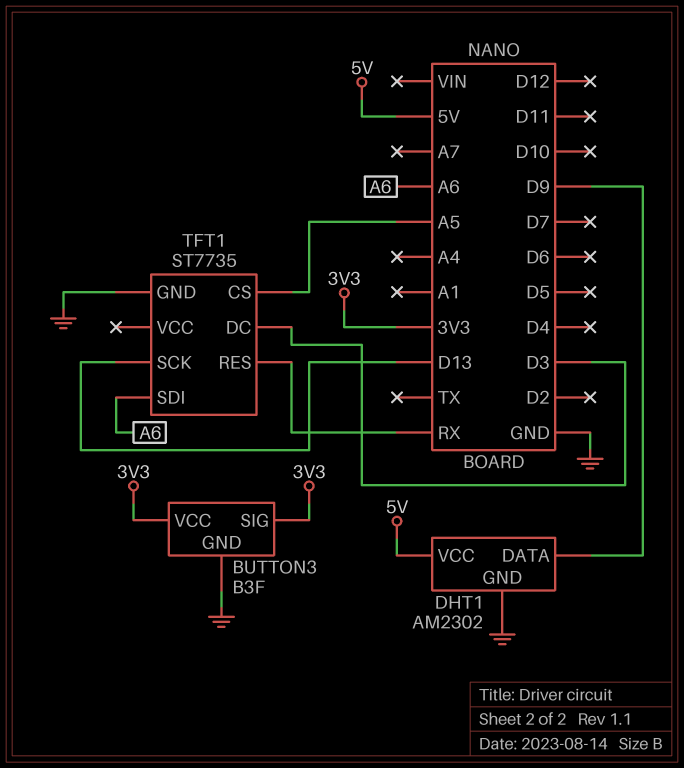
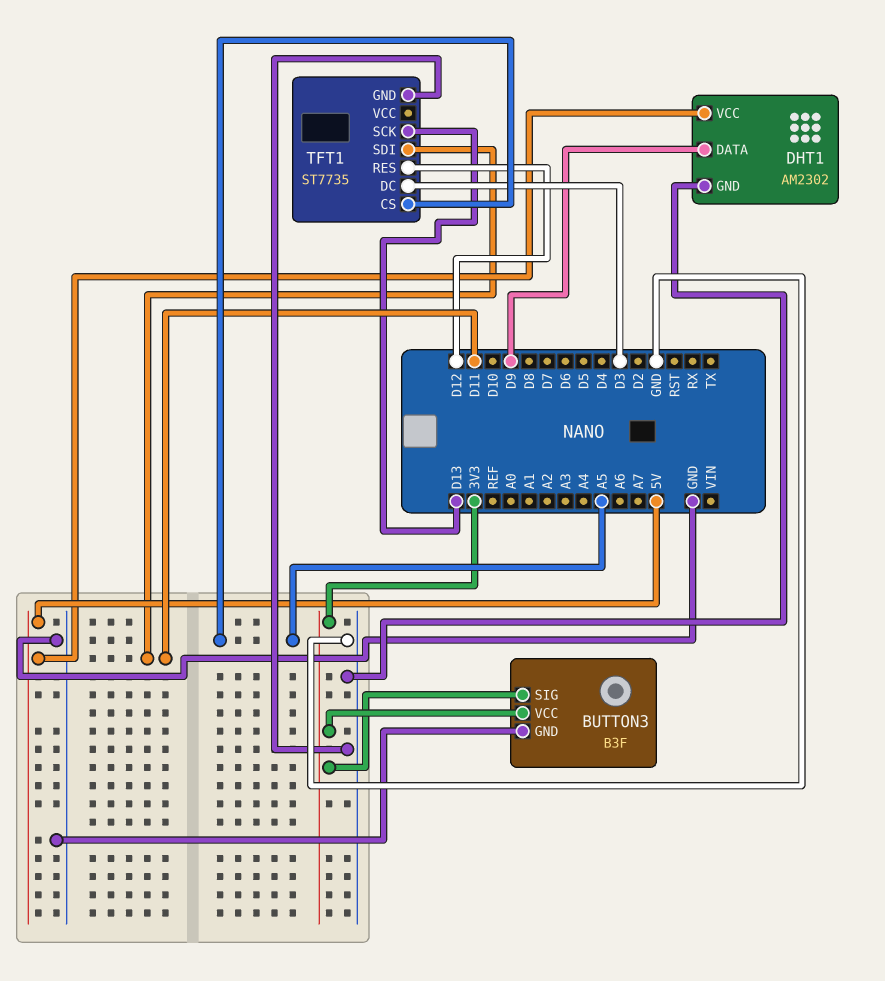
TFT1 pin RES: RX -> D12
TFT1 pin SDI: A6 -> D11

